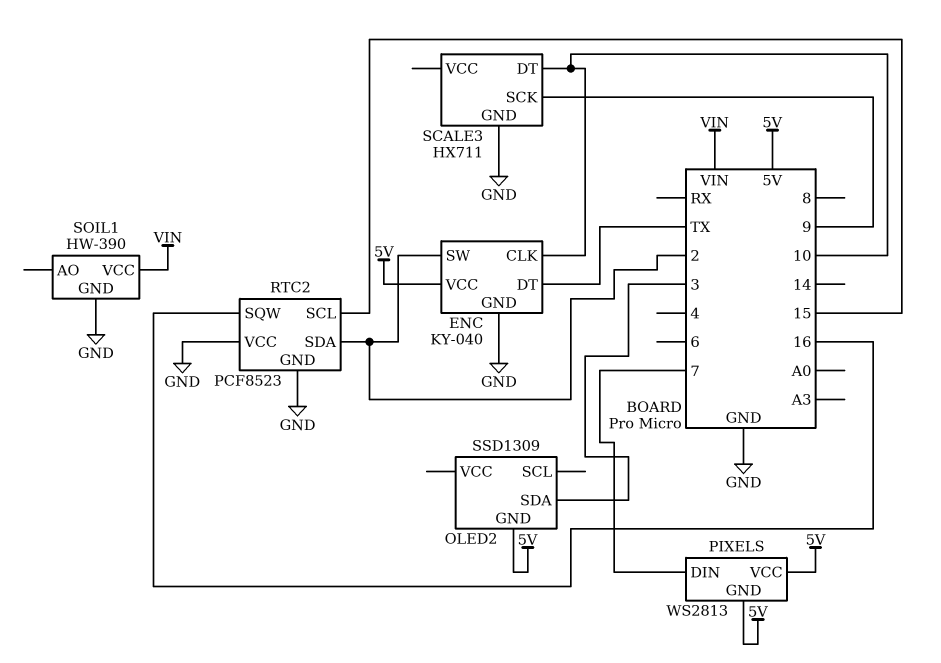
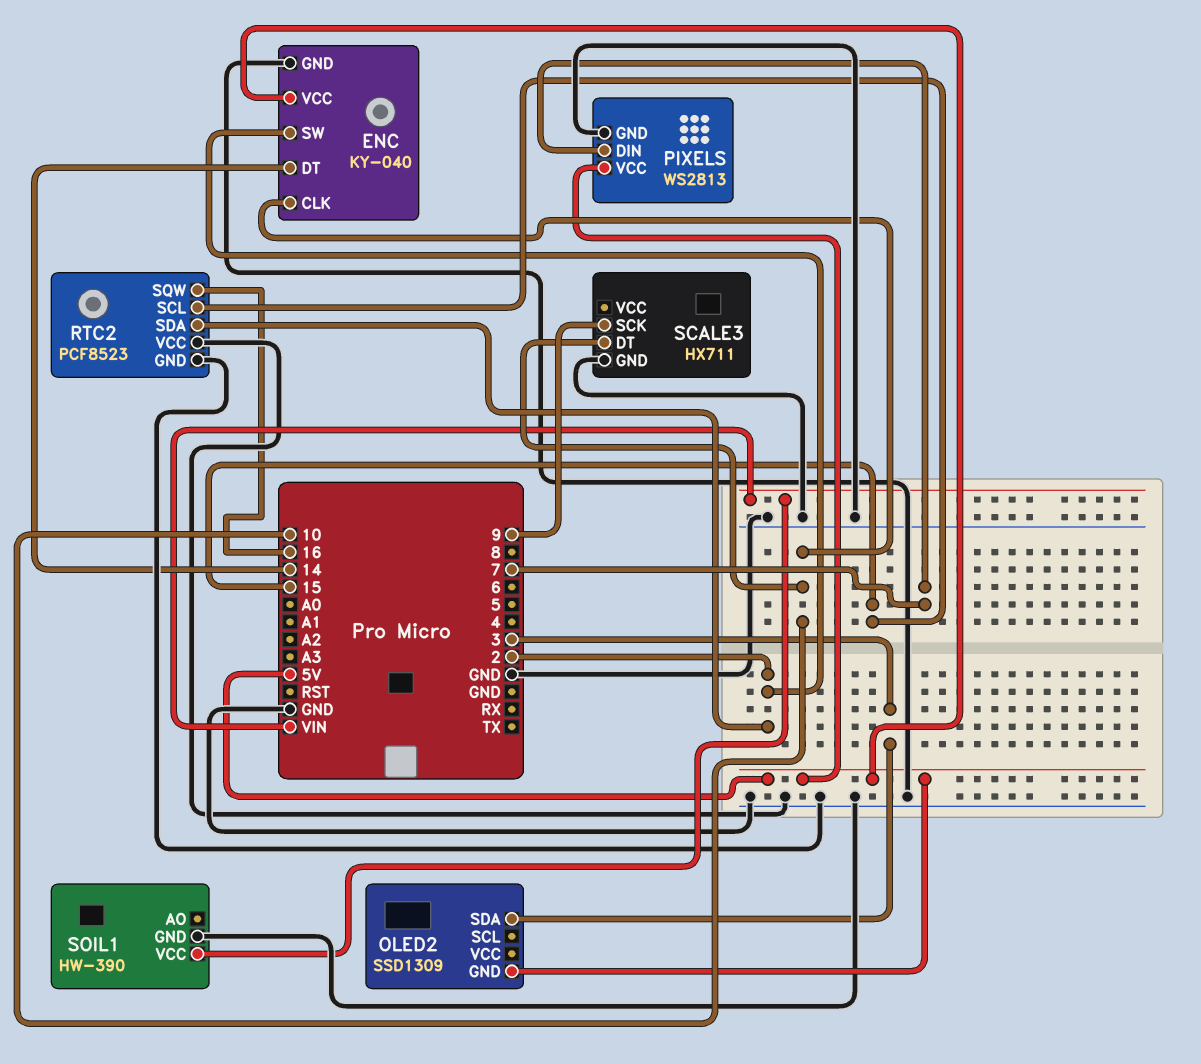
ENC pin DT: TX -> 14
PIXELS pin GND: 5V -> GND

